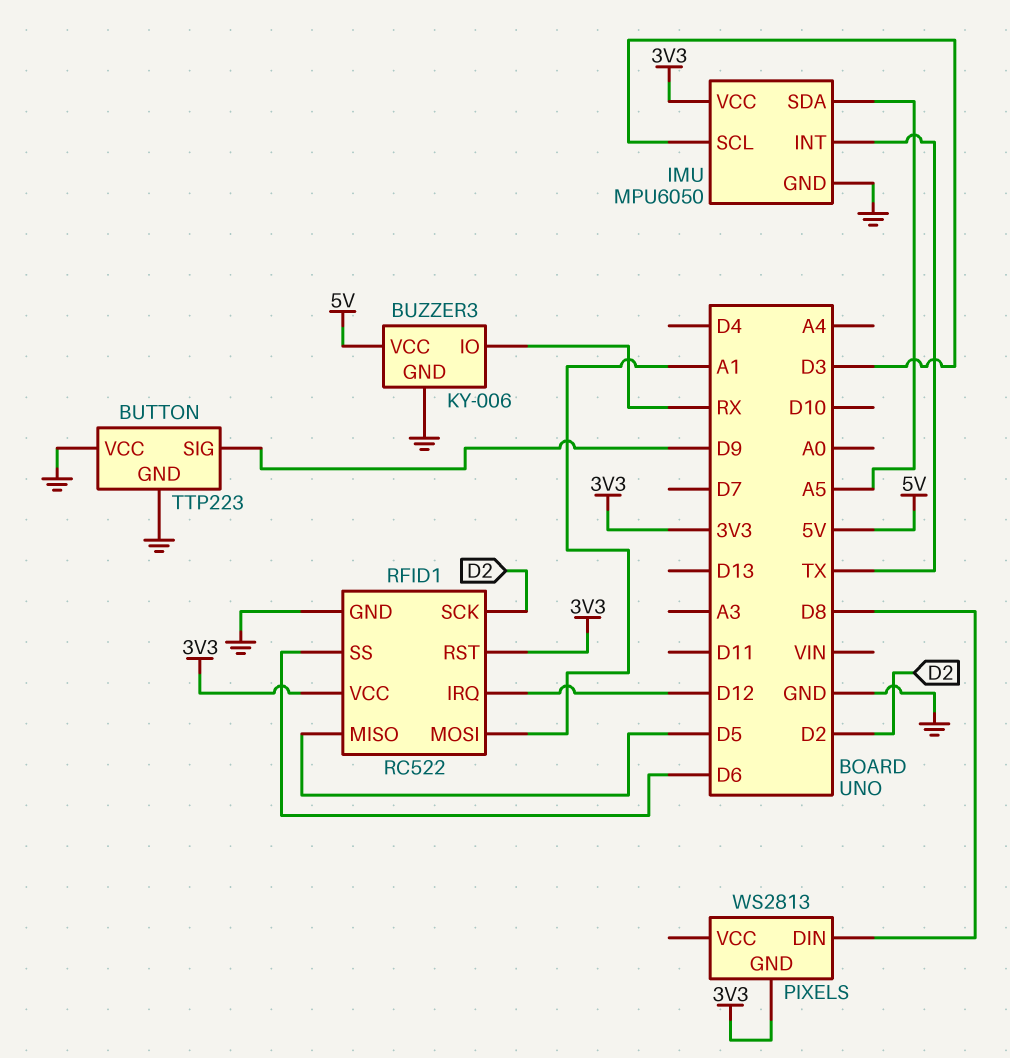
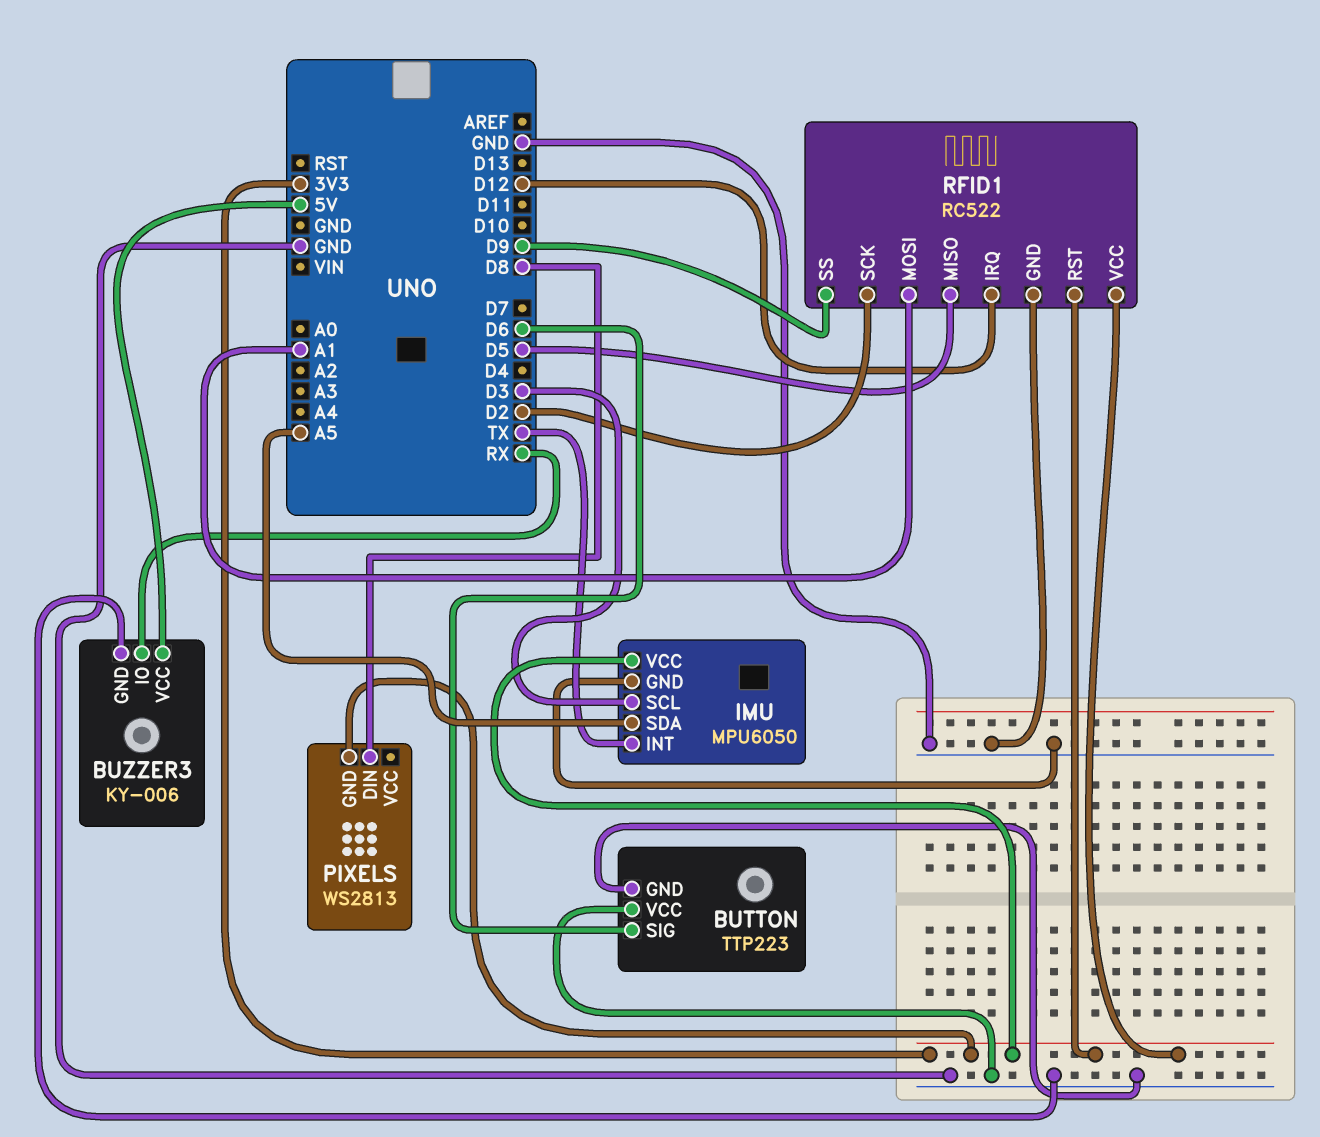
BUTTON pin SIG: D9 -> D6
RFID1 pin SS: D6 -> D9

